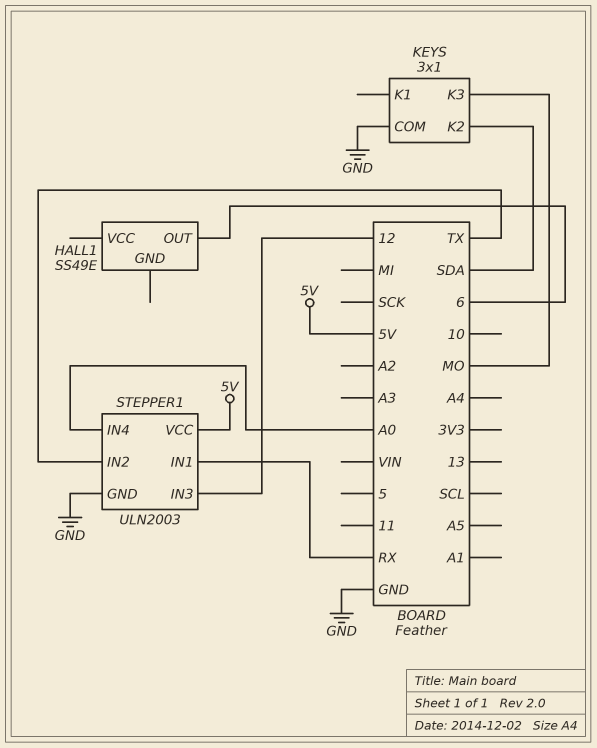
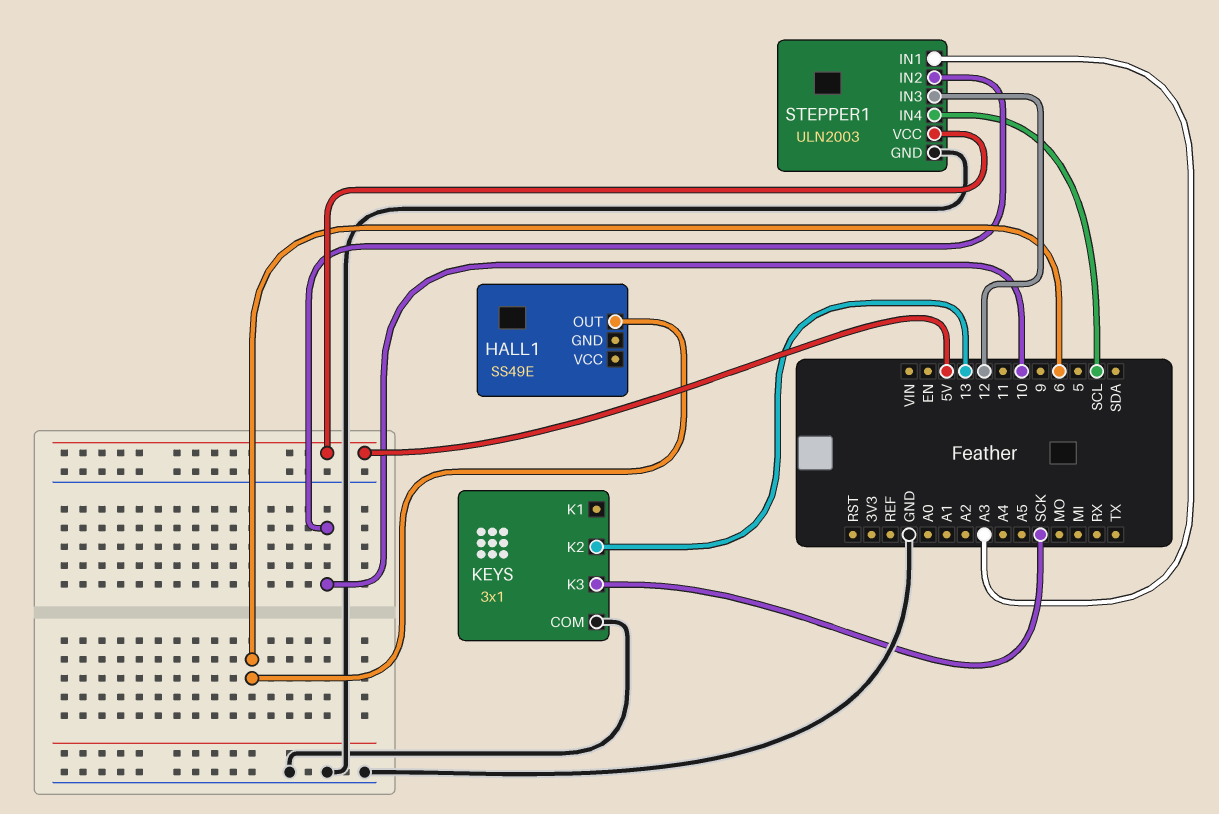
KEYS pin K2: SDA -> 13
KEYS pin K3: MO -> SCK
STEPPER1 pin IN1: RX -> A3
STEPPER1 pin IN2: TX -> 10
STEPPER1 pin IN4: A0 -> SCL

